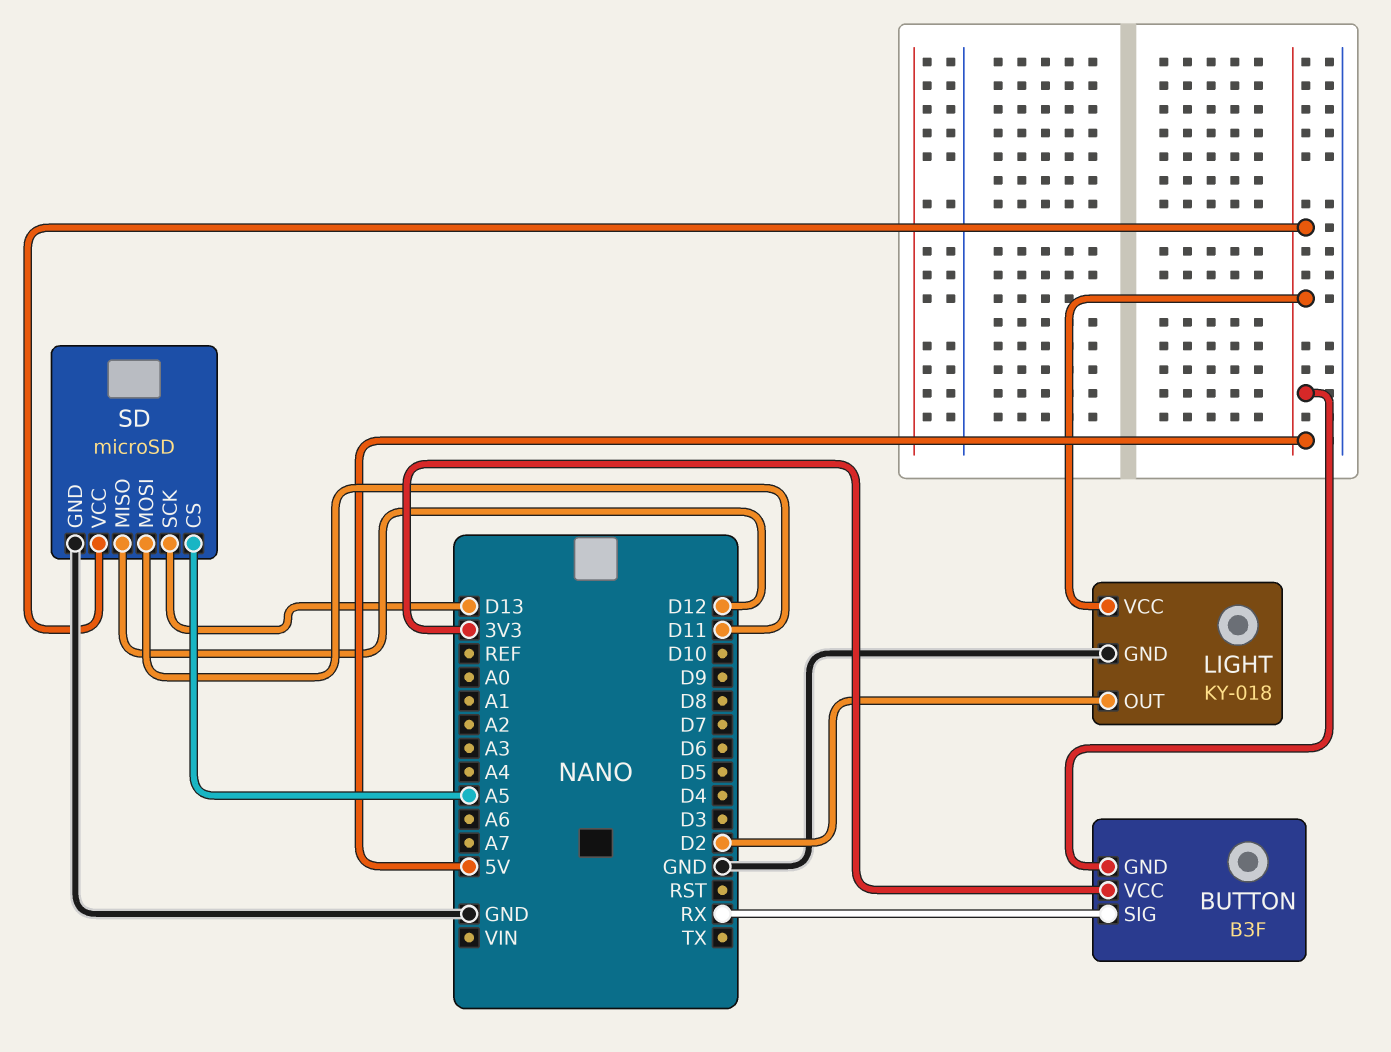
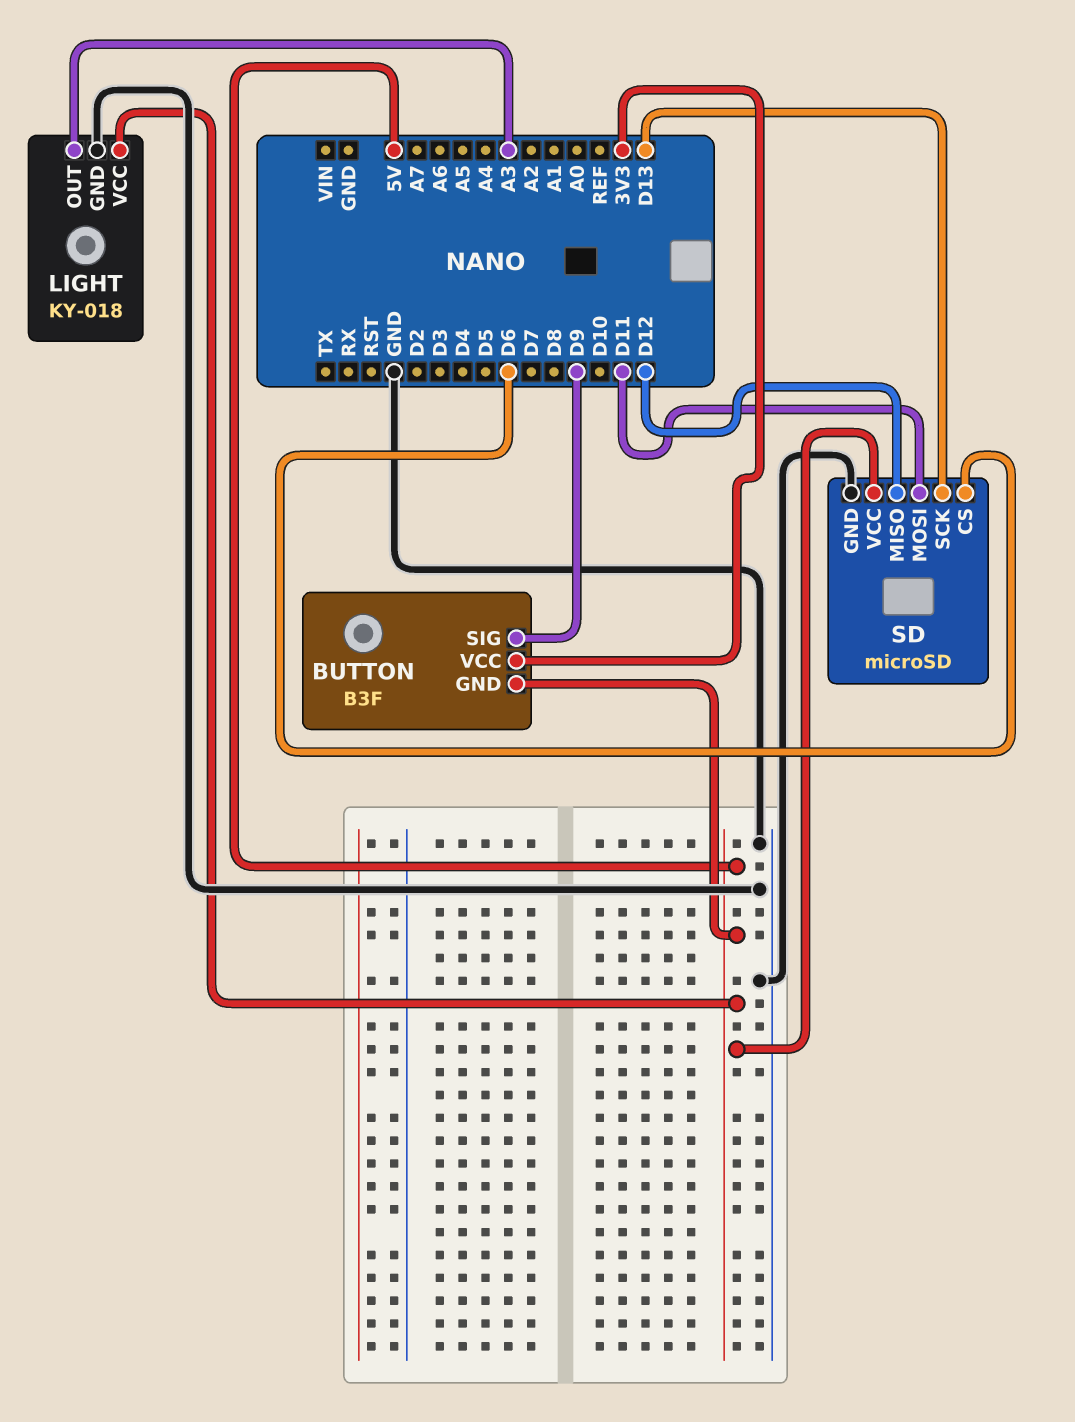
BUTTON pin SIG: RX -> D9
LIGHT pin OUT: D2 -> A3
SD pin CS: A5 -> D6

